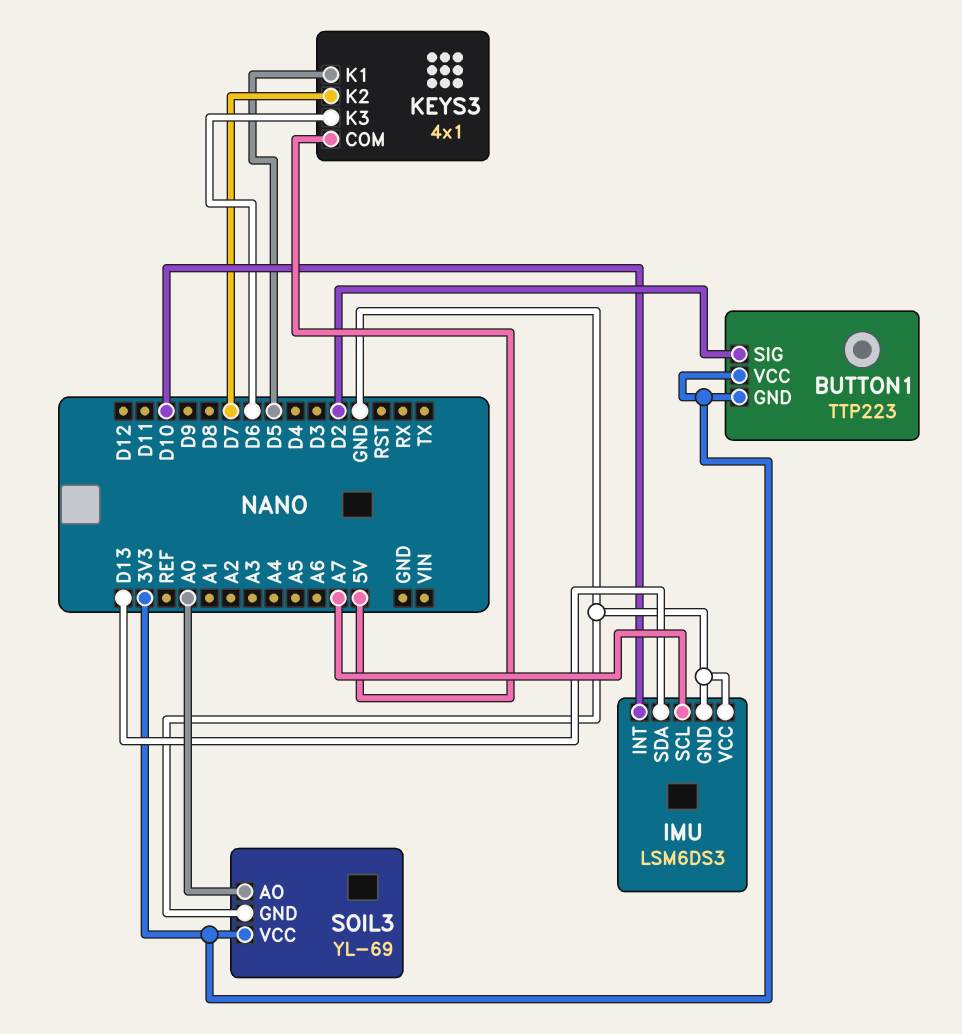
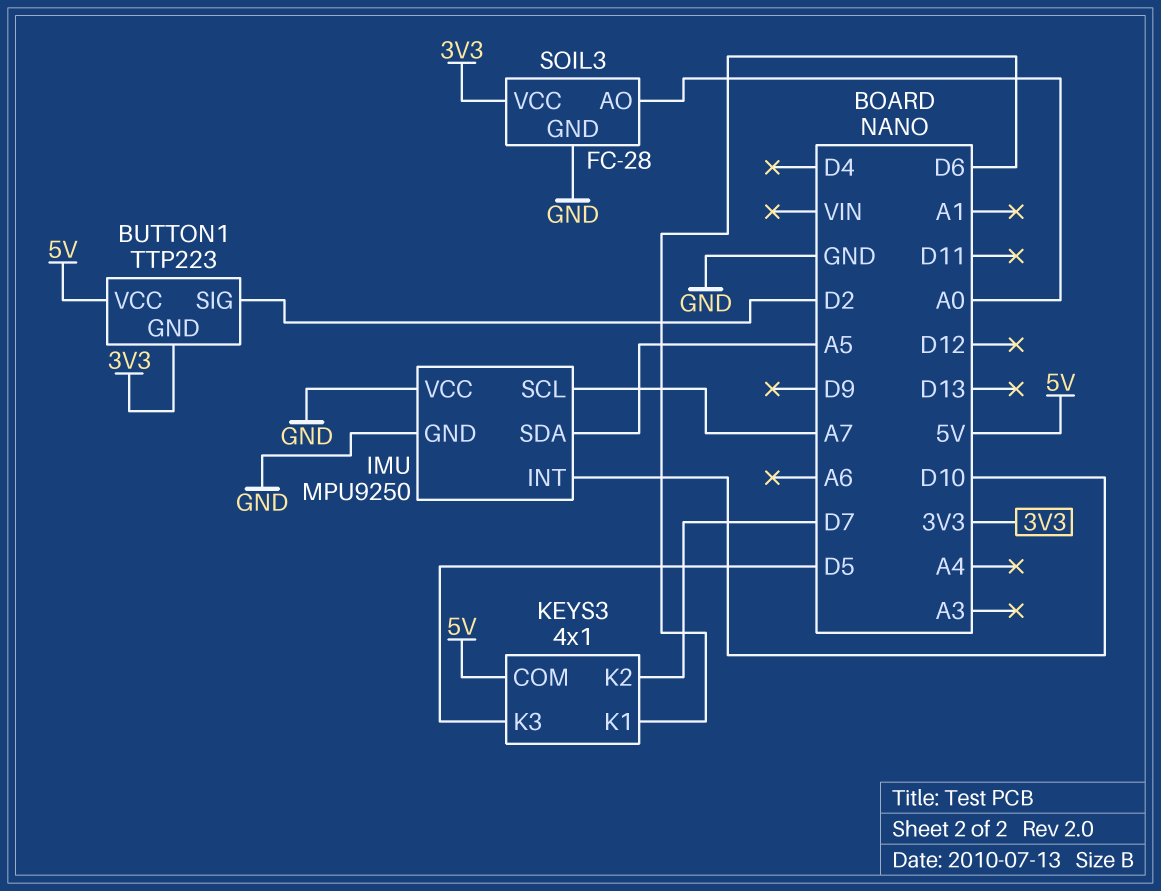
BUTTON1 pin VCC: 3V3 -> 5V
IMU: LSM6DS3 -> MPU9250
IMU pin SDA: D13 -> A5
KEYS3 pin K1: D5 -> D6
KEYS3 pin K3: D6 -> D5
SOIL3: YL-69 -> FC-28

